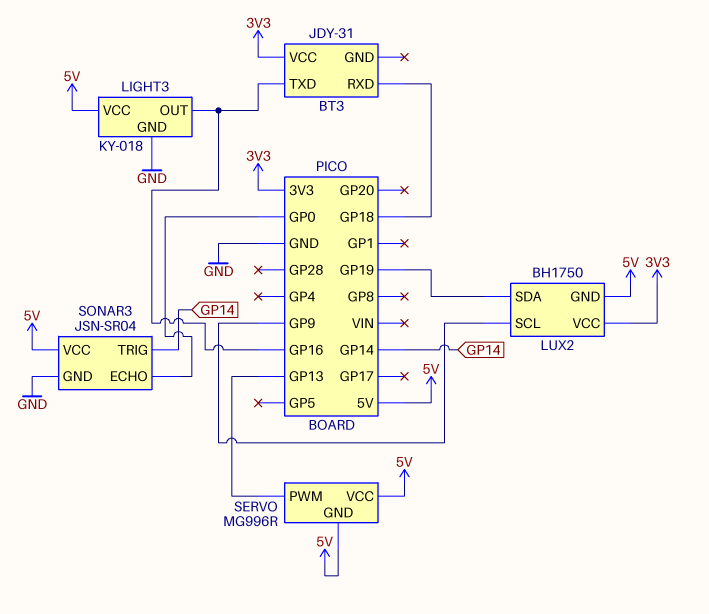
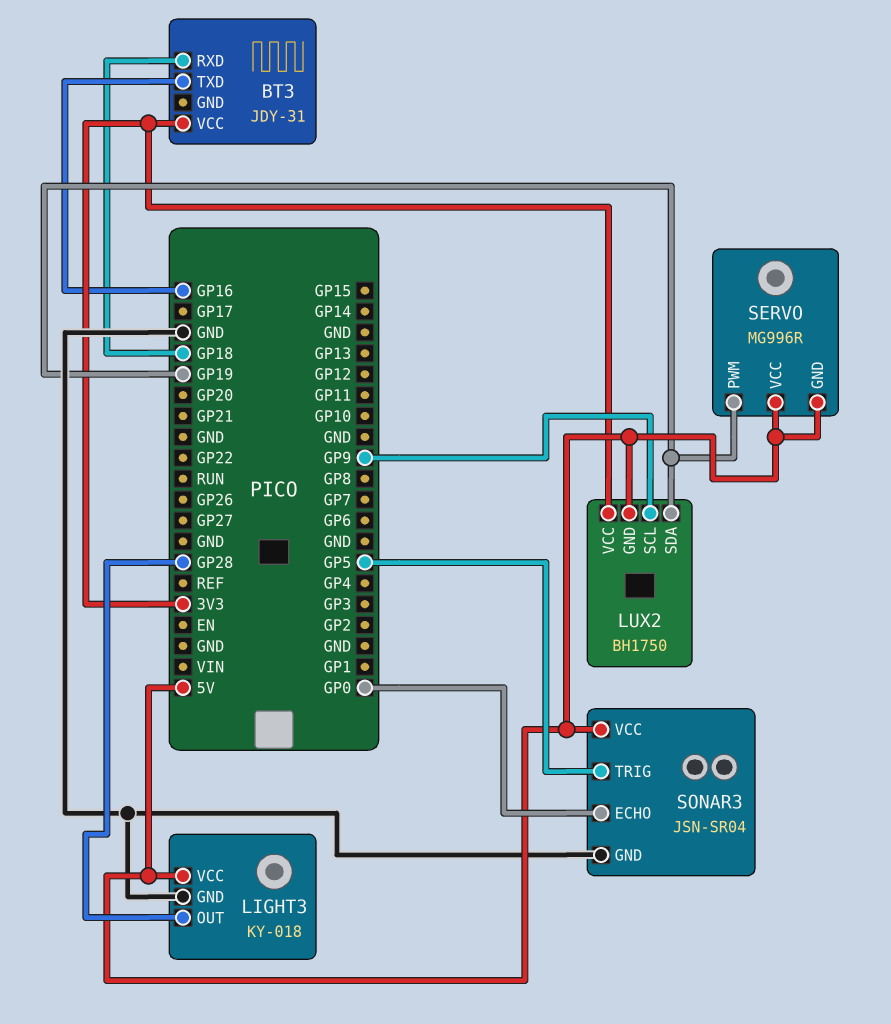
LIGHT3 pin OUT: GP16 -> GP28
SERVO pin PWM: GP13 -> GP19
SONAR3 pin TRIG: GP14 -> GP5

